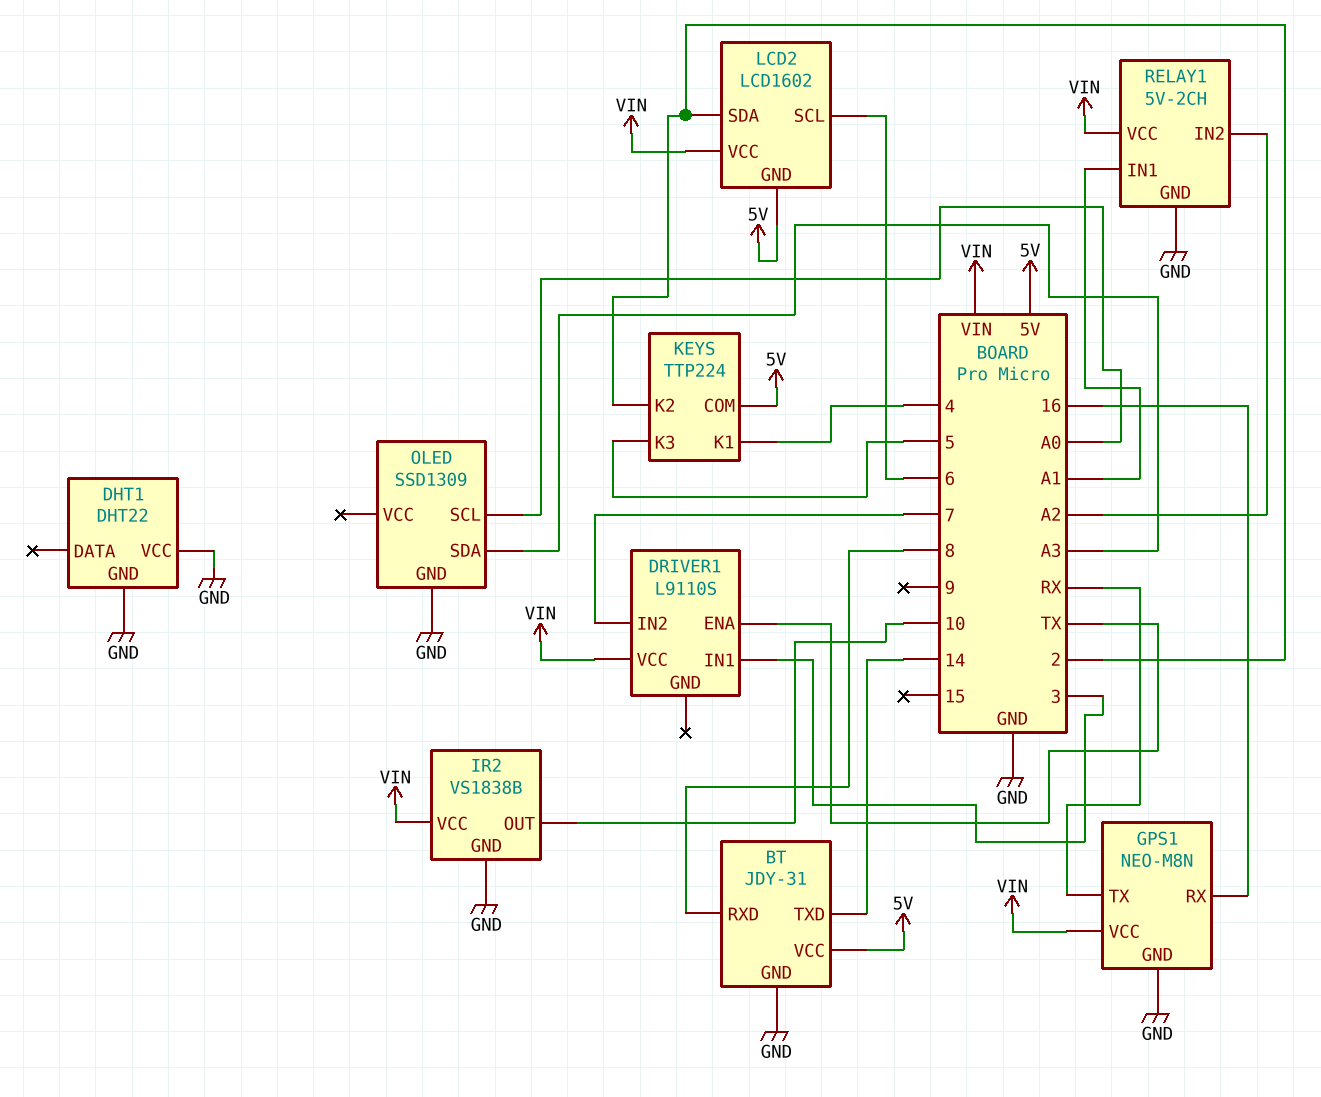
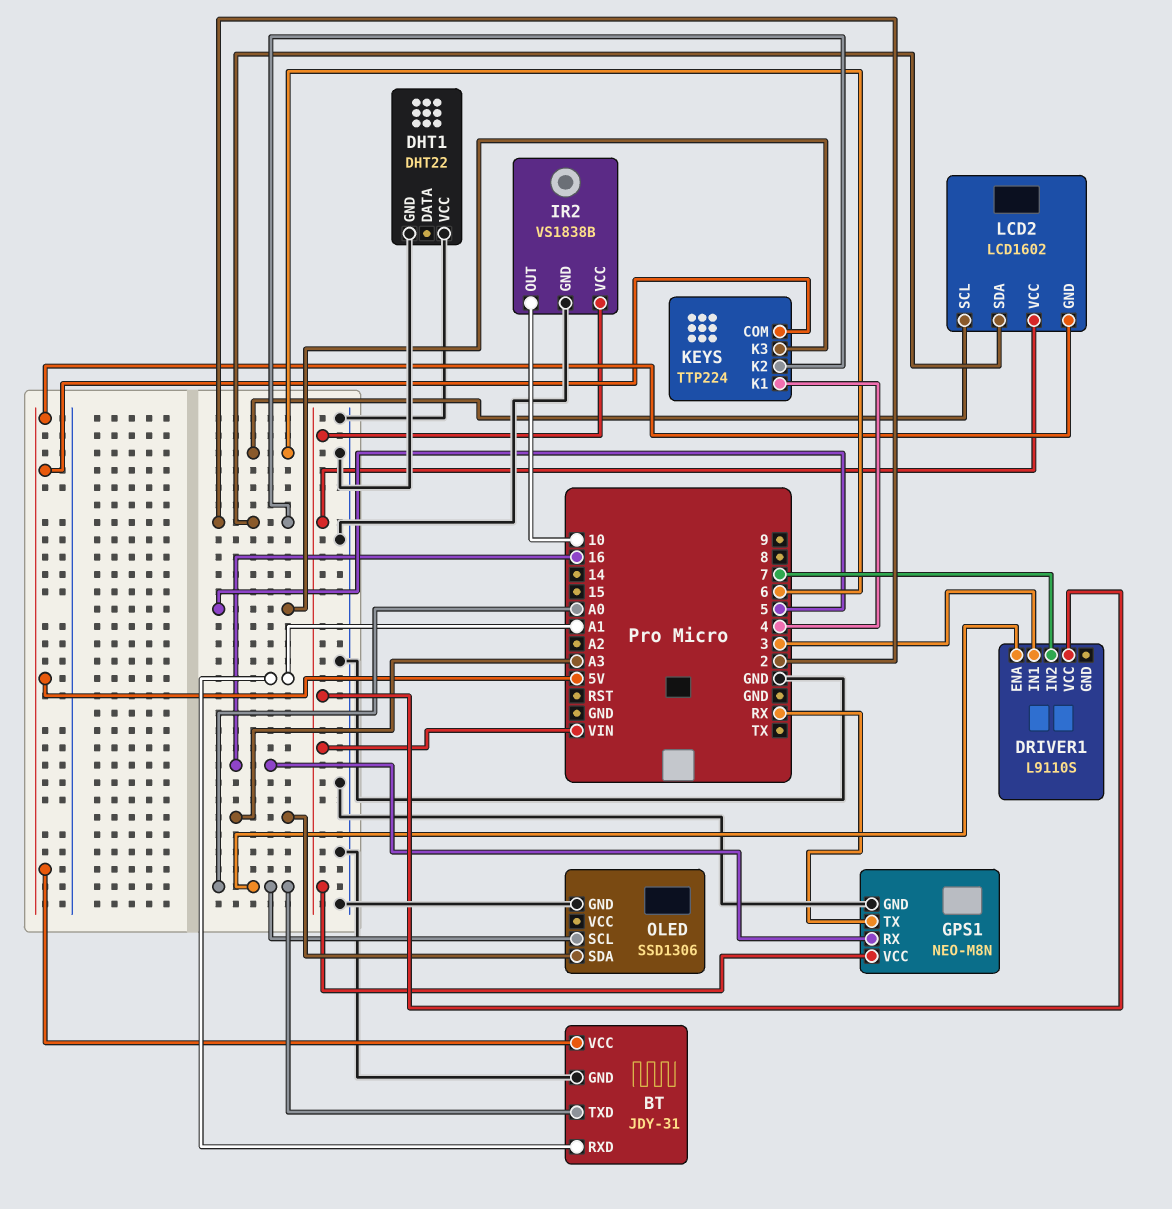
BT pin RXD: 8 -> A1
BT pin TXD: 14 -> A0
DRIVER1 pin ENA: TX -> A0
OLED: SSD1309 -> SSD1306
RELAY1: 5V-2CH -> none
RELAY1 pin GND: GND -> none
RELAY1 pin IN1: A1 -> none
RELAY1 pin IN2: A2 -> none
RELAY1 pin VCC: VIN -> none

